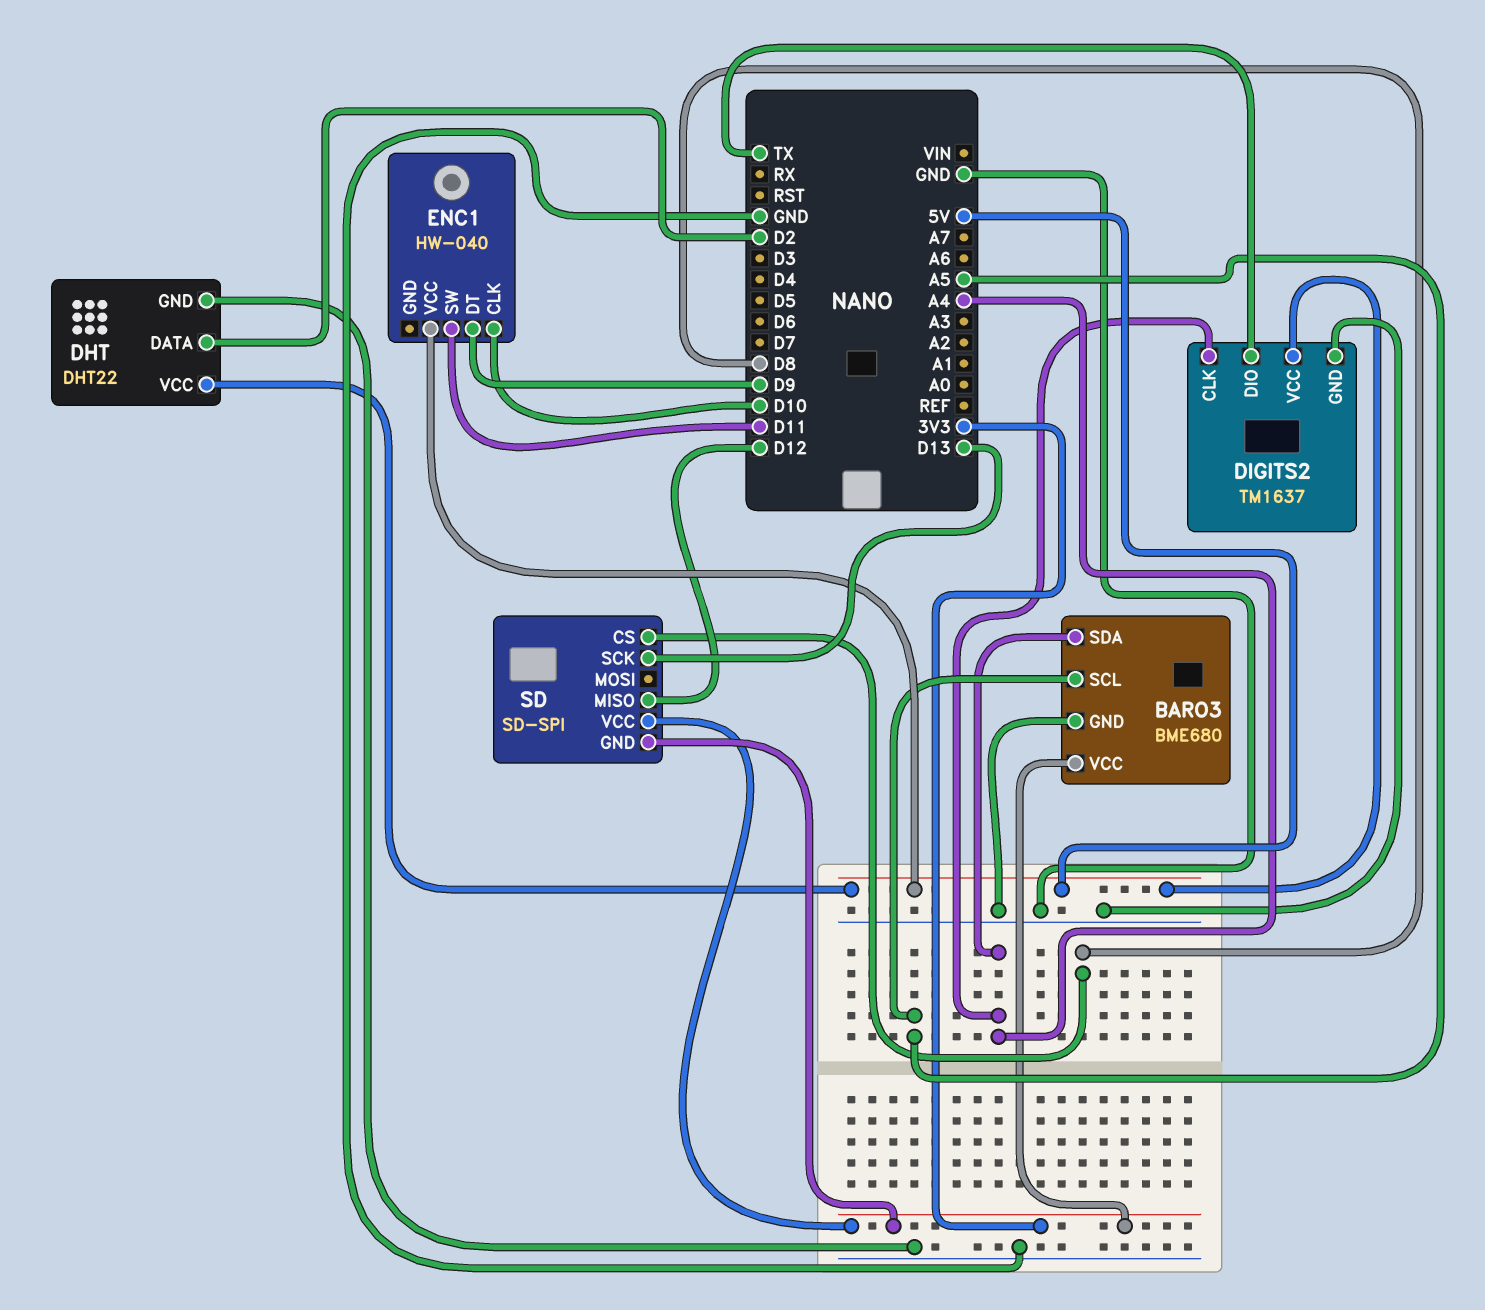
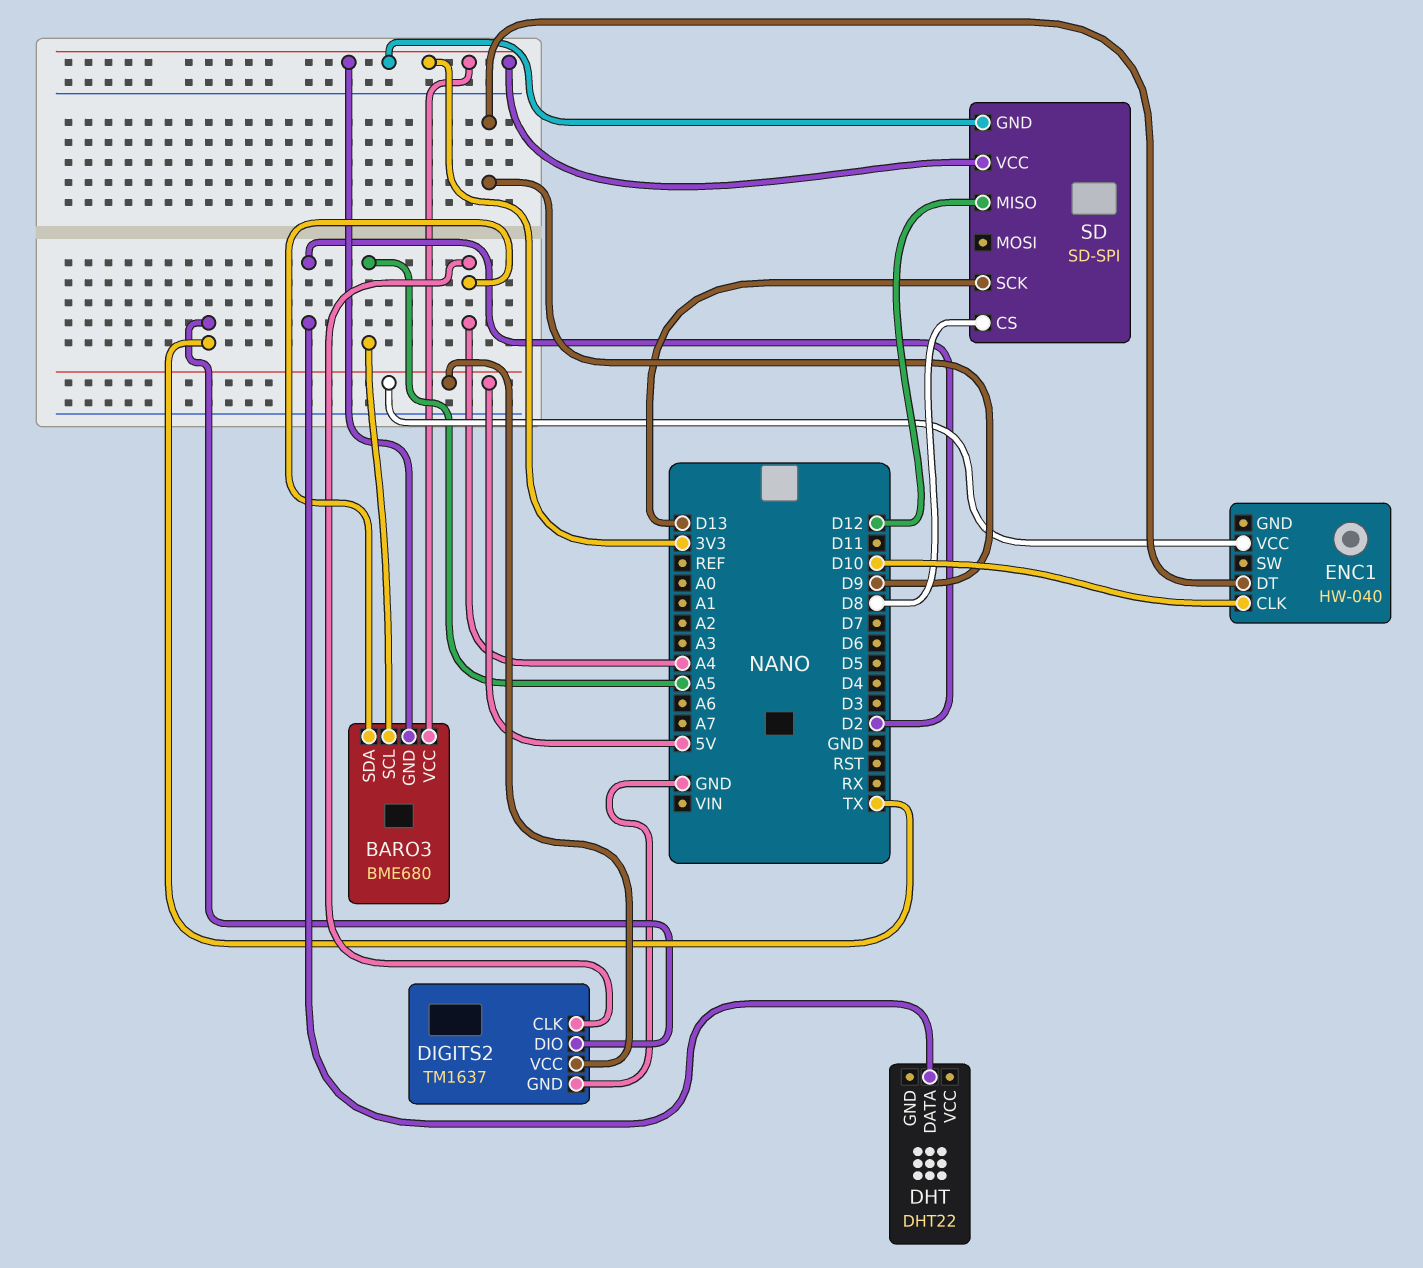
BARO3 pin GND: GND -> 3V3
DHT pin GND: GND -> none
DHT pin VCC: 5V -> none
ENC1 pin SW: D11 -> none

